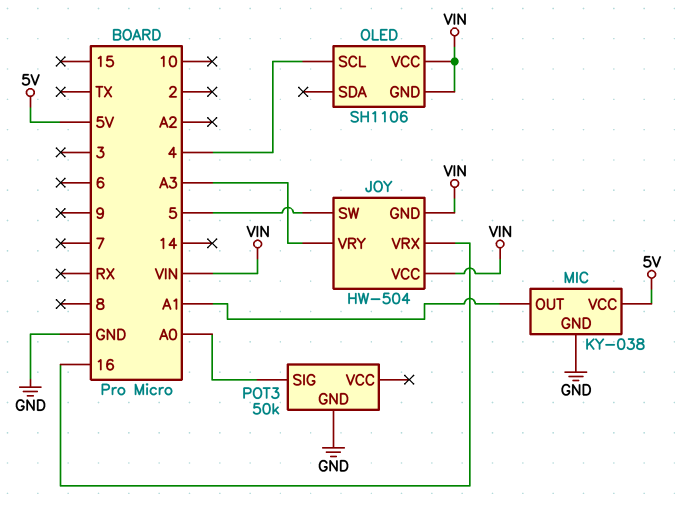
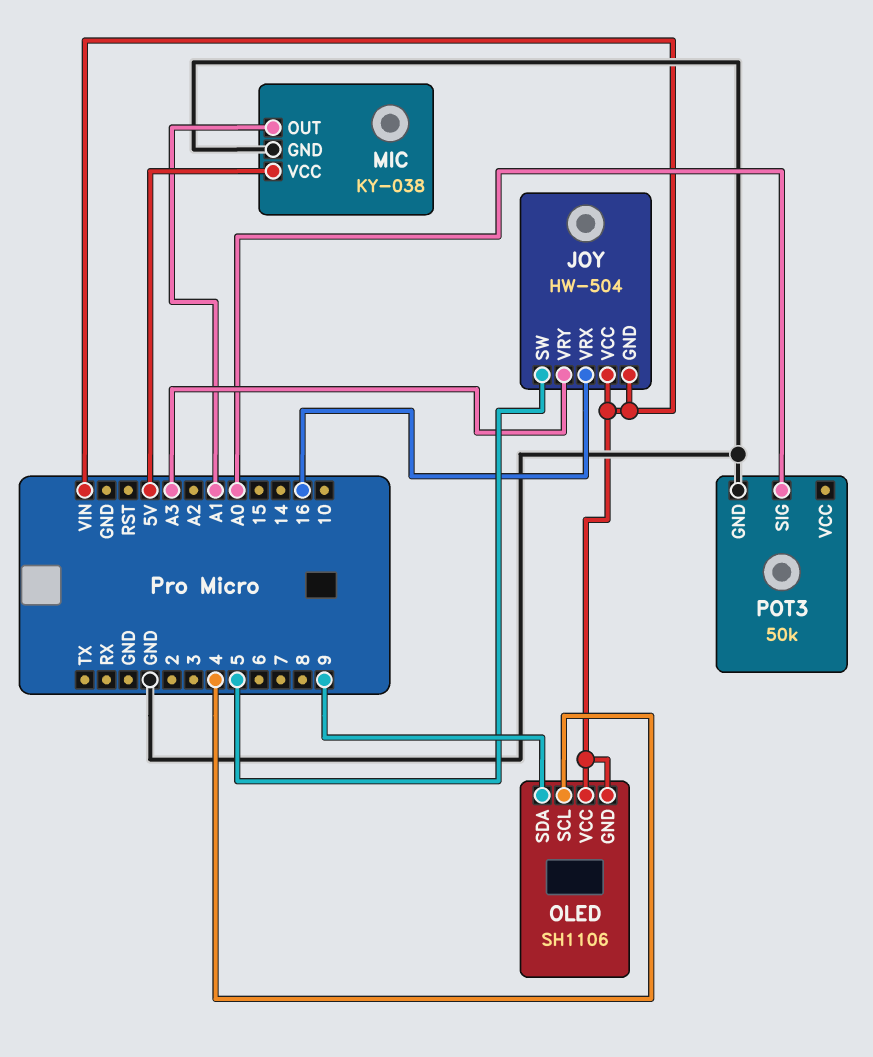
OLED pin SDA: none -> 9

